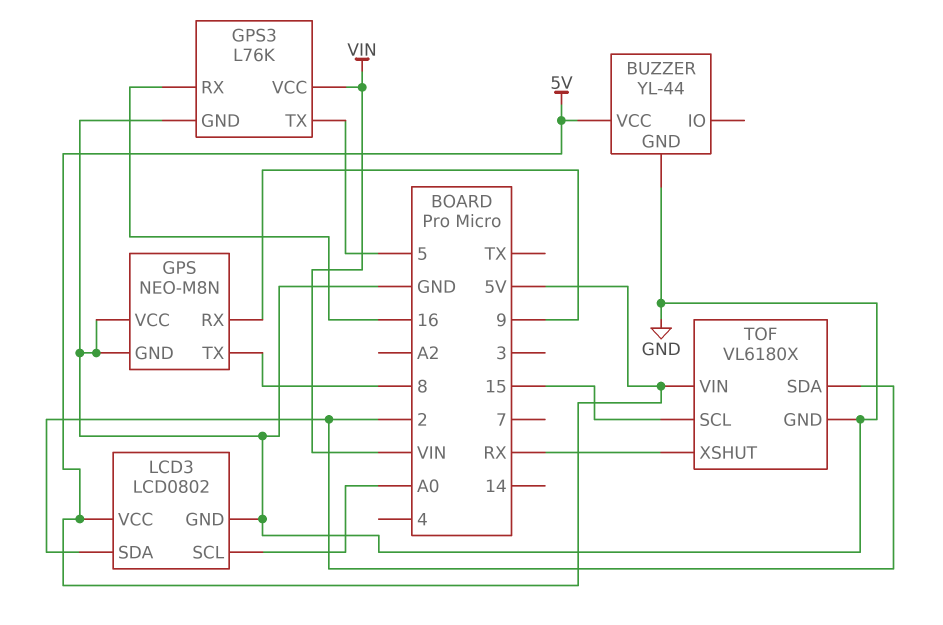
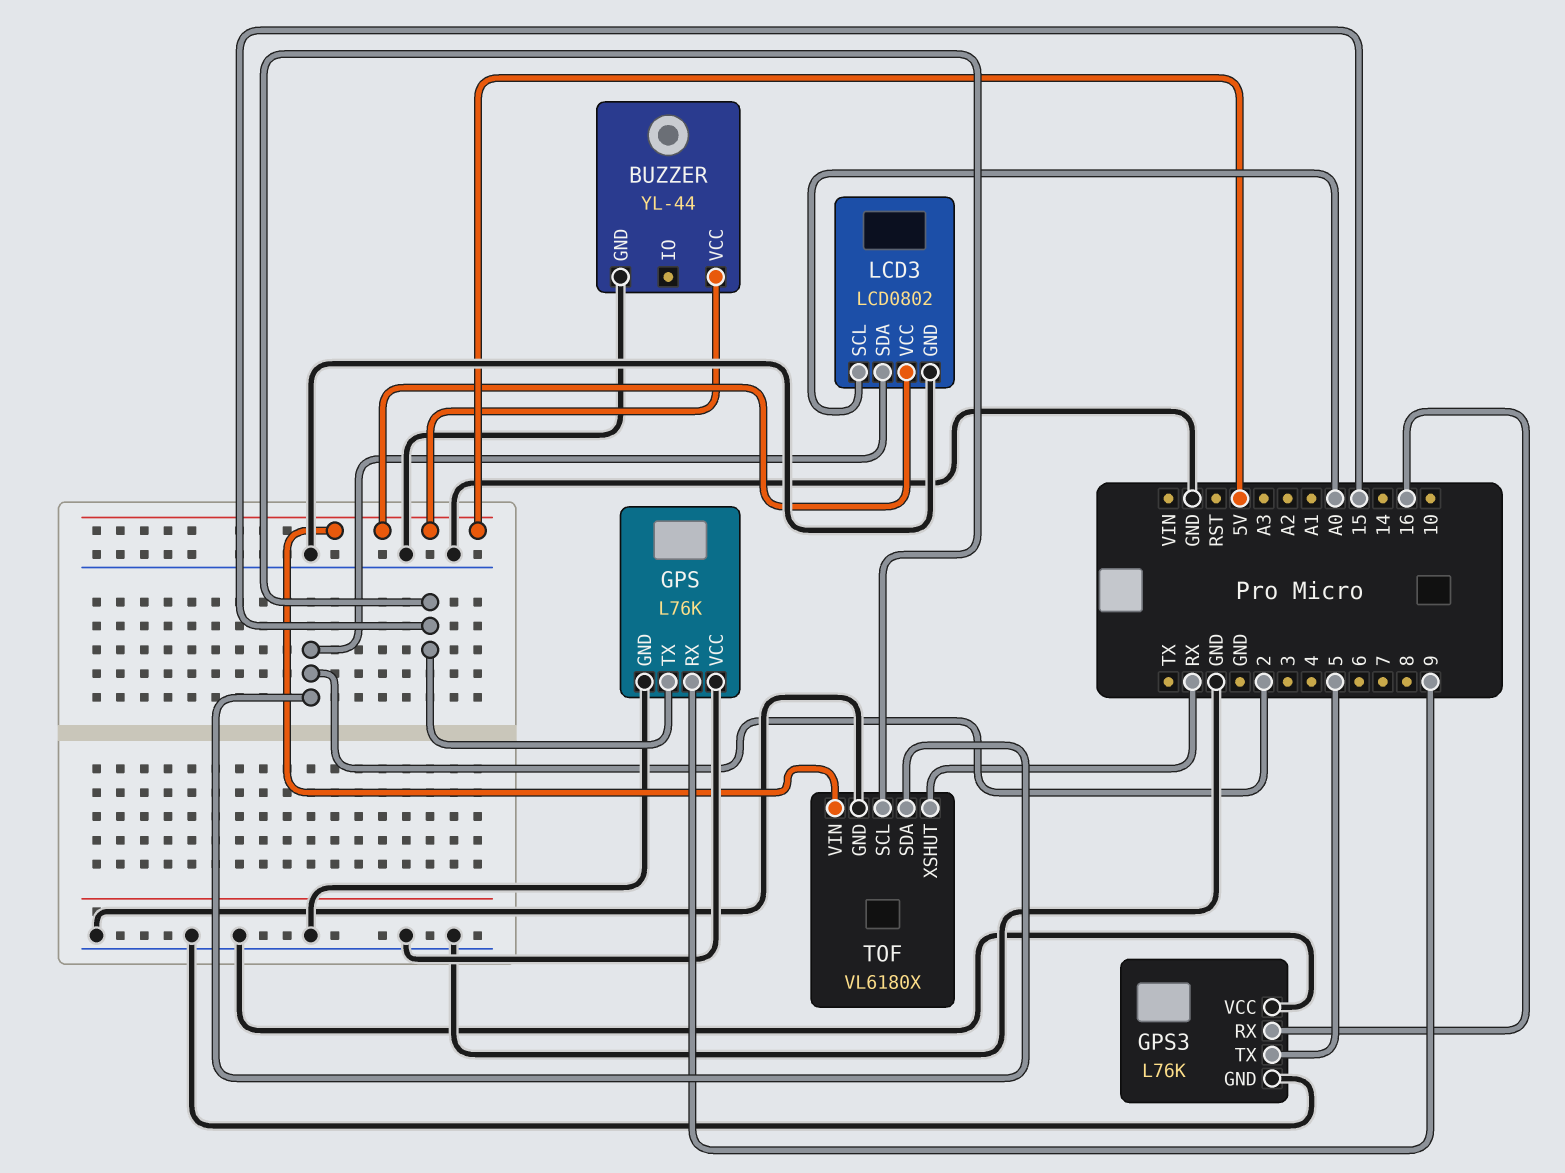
GPS: NEO-M8N -> L76K
GPS pin TX: 8 -> 15
GPS3 pin VCC: VIN -> GND

